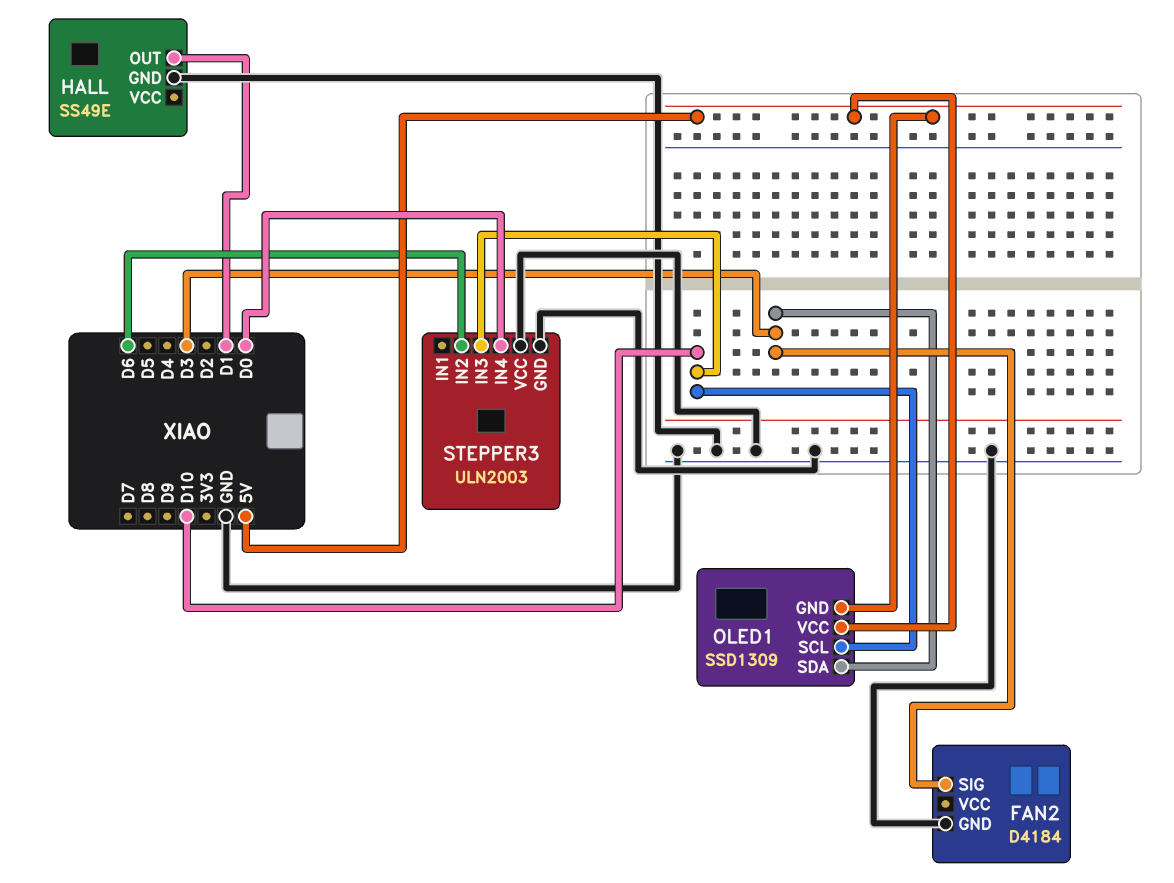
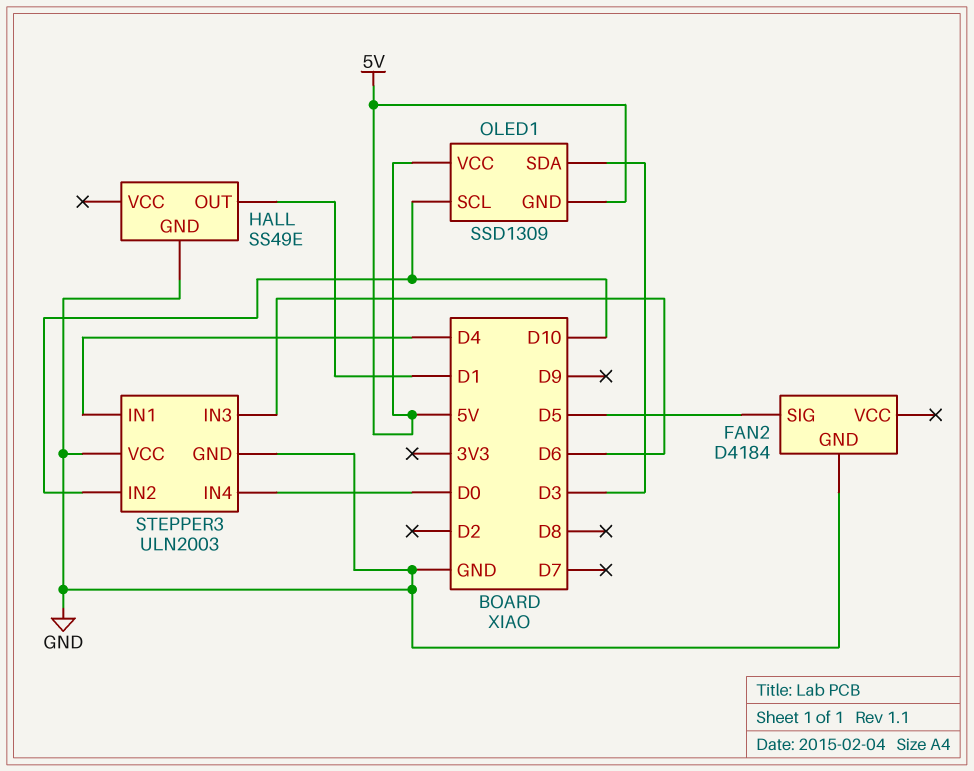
FAN2 pin SIG: D3 -> D5
STEPPER3 pin IN1: none -> D4
STEPPER3 pin IN2: D6 -> D10
STEPPER3 pin IN3: D10 -> D6

